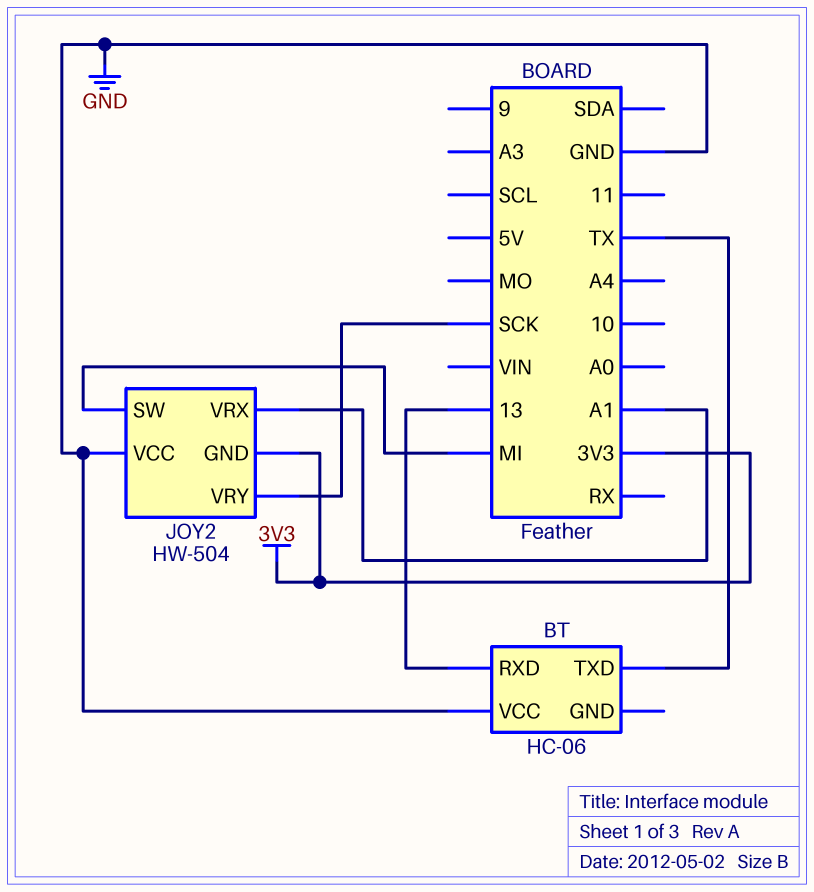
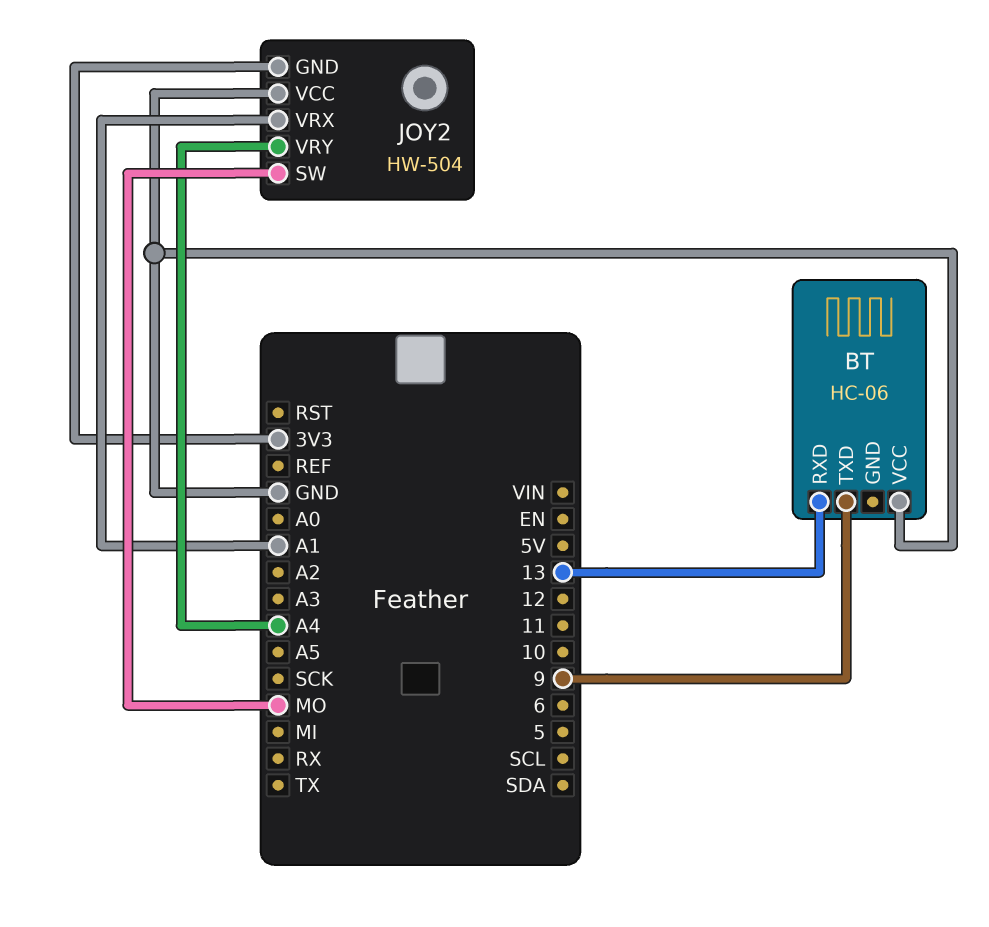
BT pin TXD: TX -> 9
JOY2 pin SW: MI -> MO
JOY2 pin VRY: SCK -> A4

